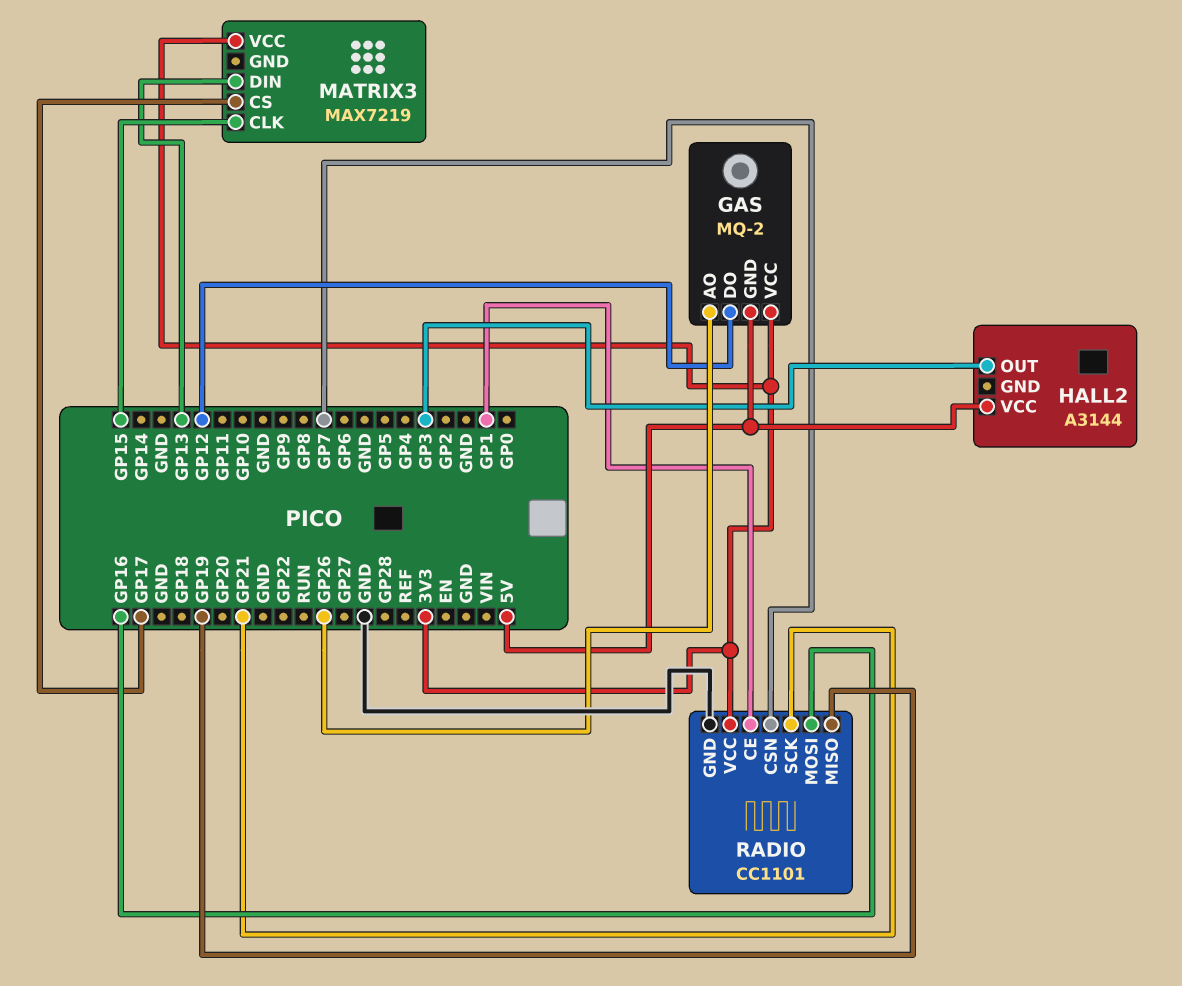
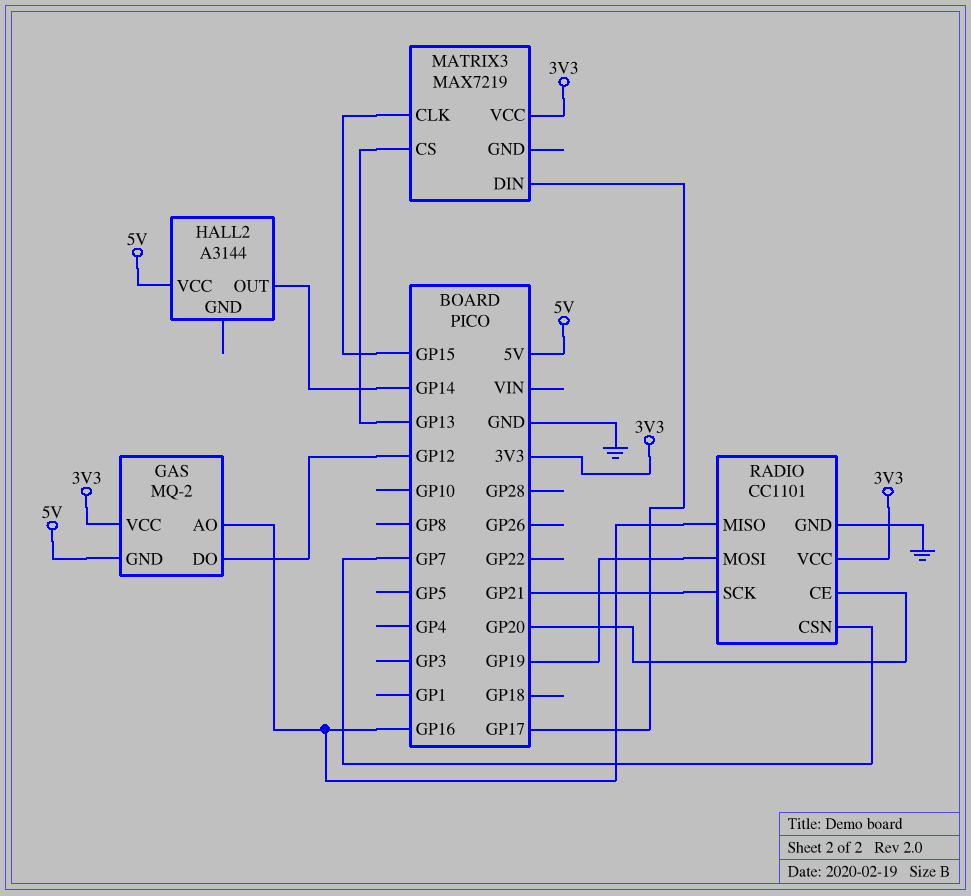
GAS pin AO: GP26 -> GP16
HALL2 pin OUT: GP3 -> GP14
MATRIX3 pin CS: GP17 -> GP13
MATRIX3 pin DIN: GP13 -> GP17
RADIO pin CE: GP1 -> GP20
RADIO pin MISO: GP19 -> GP16
RADIO pin MOSI: GP16 -> GP19

